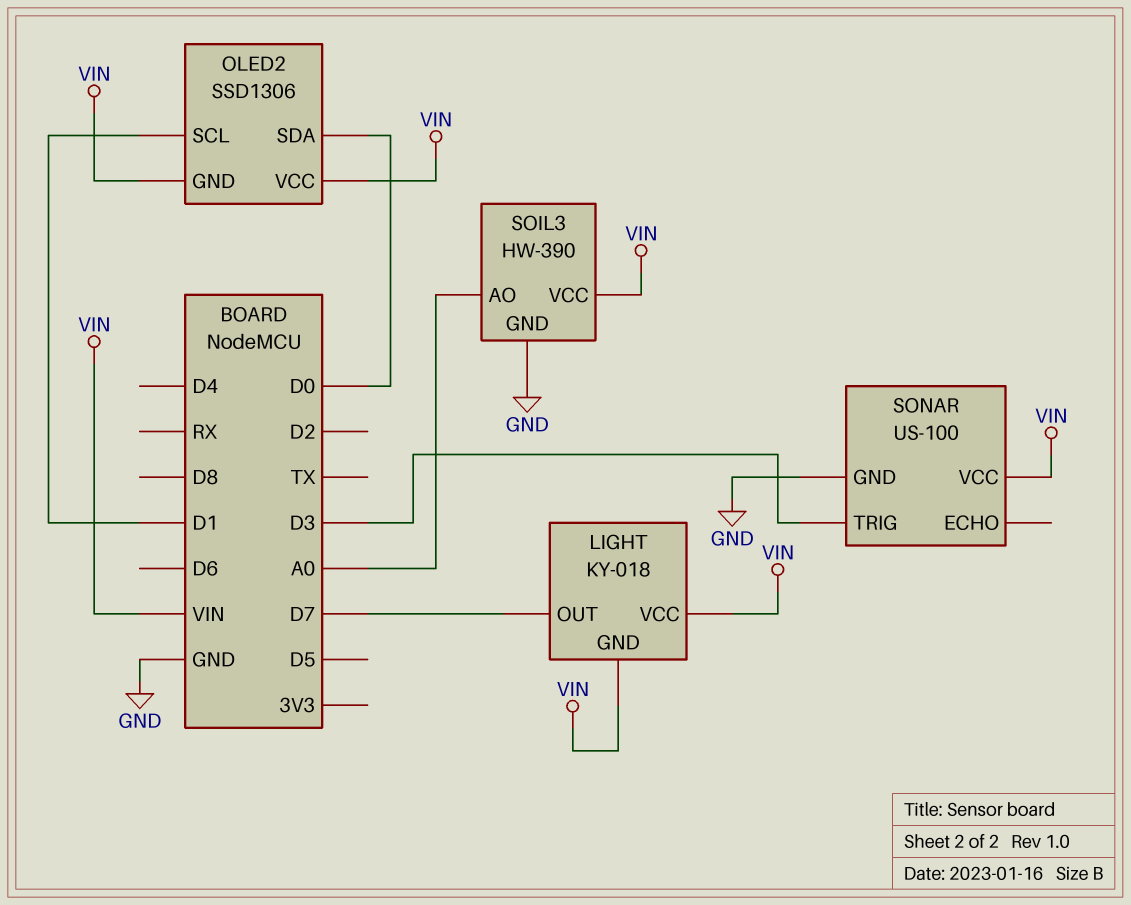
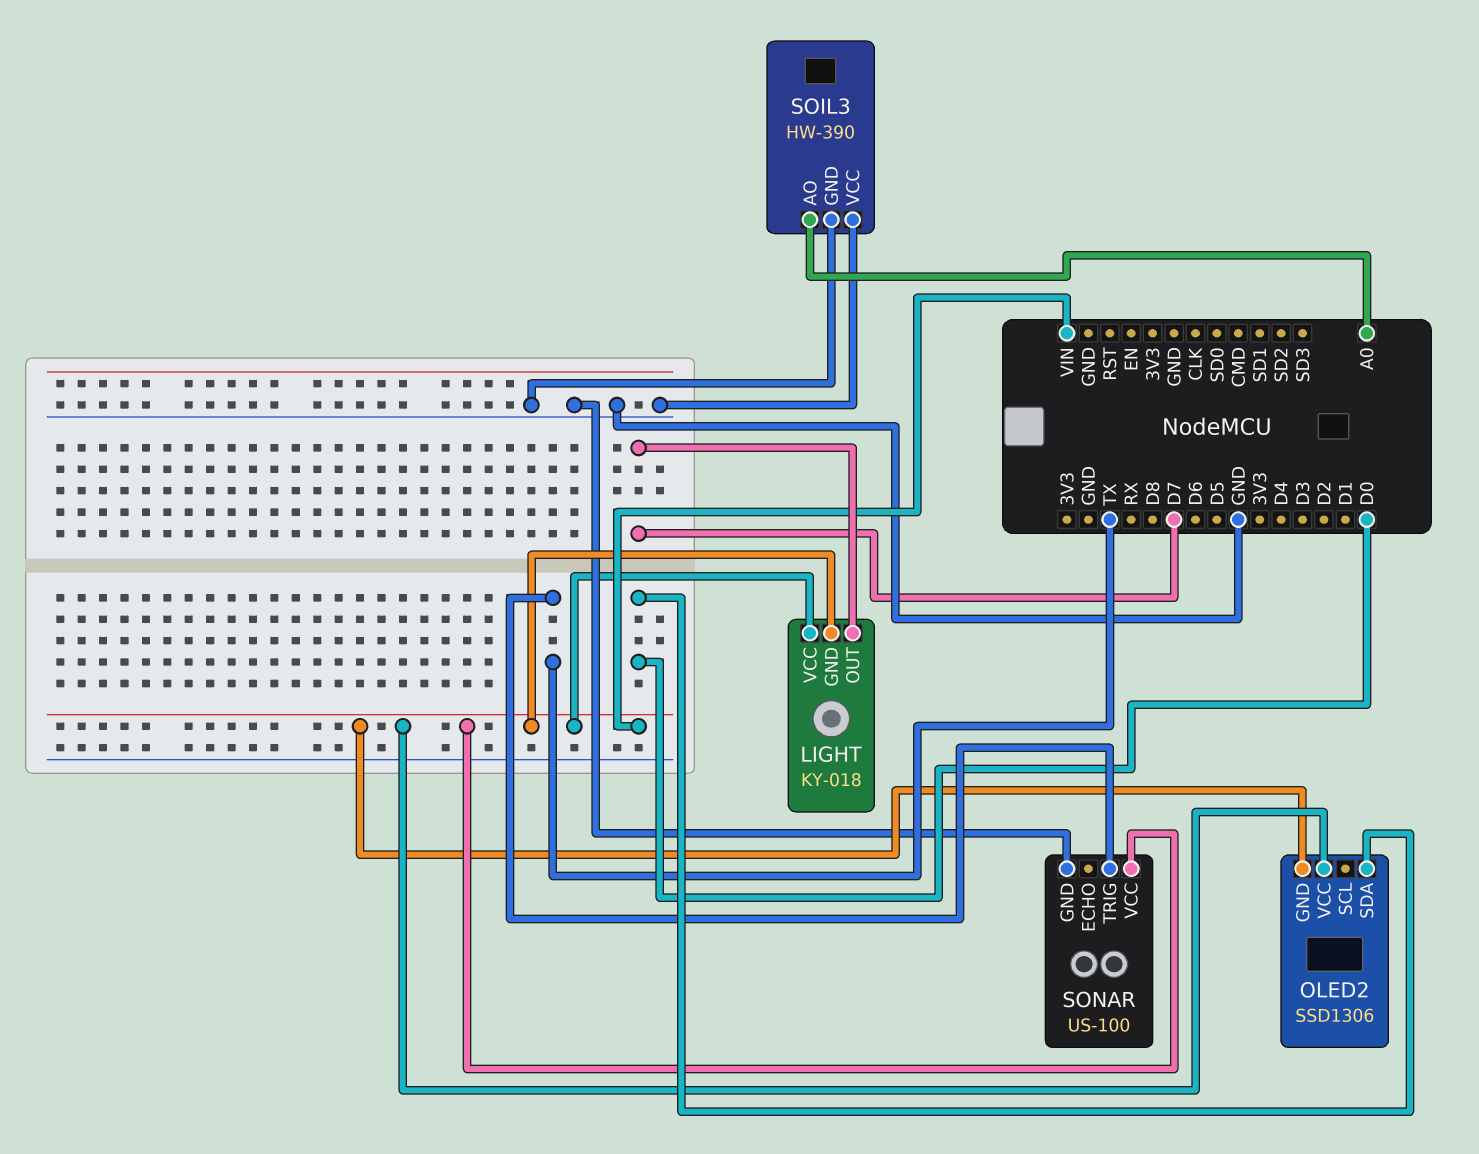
OLED2 pin SCL: D1 -> none
SOIL3 pin VCC: VIN -> GND
SONAR pin TRIG: D3 -> TX

